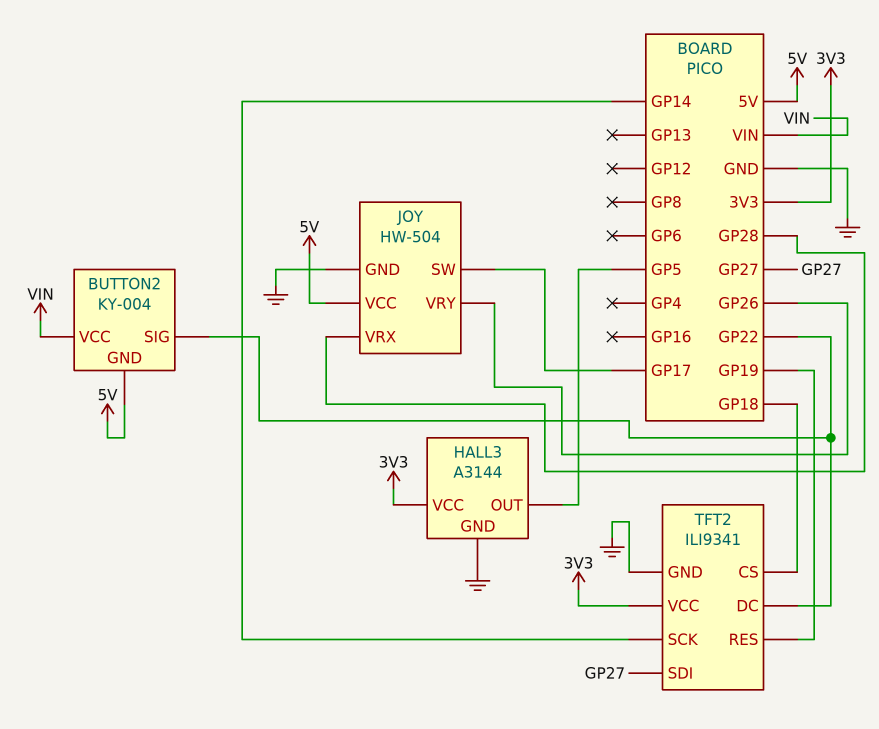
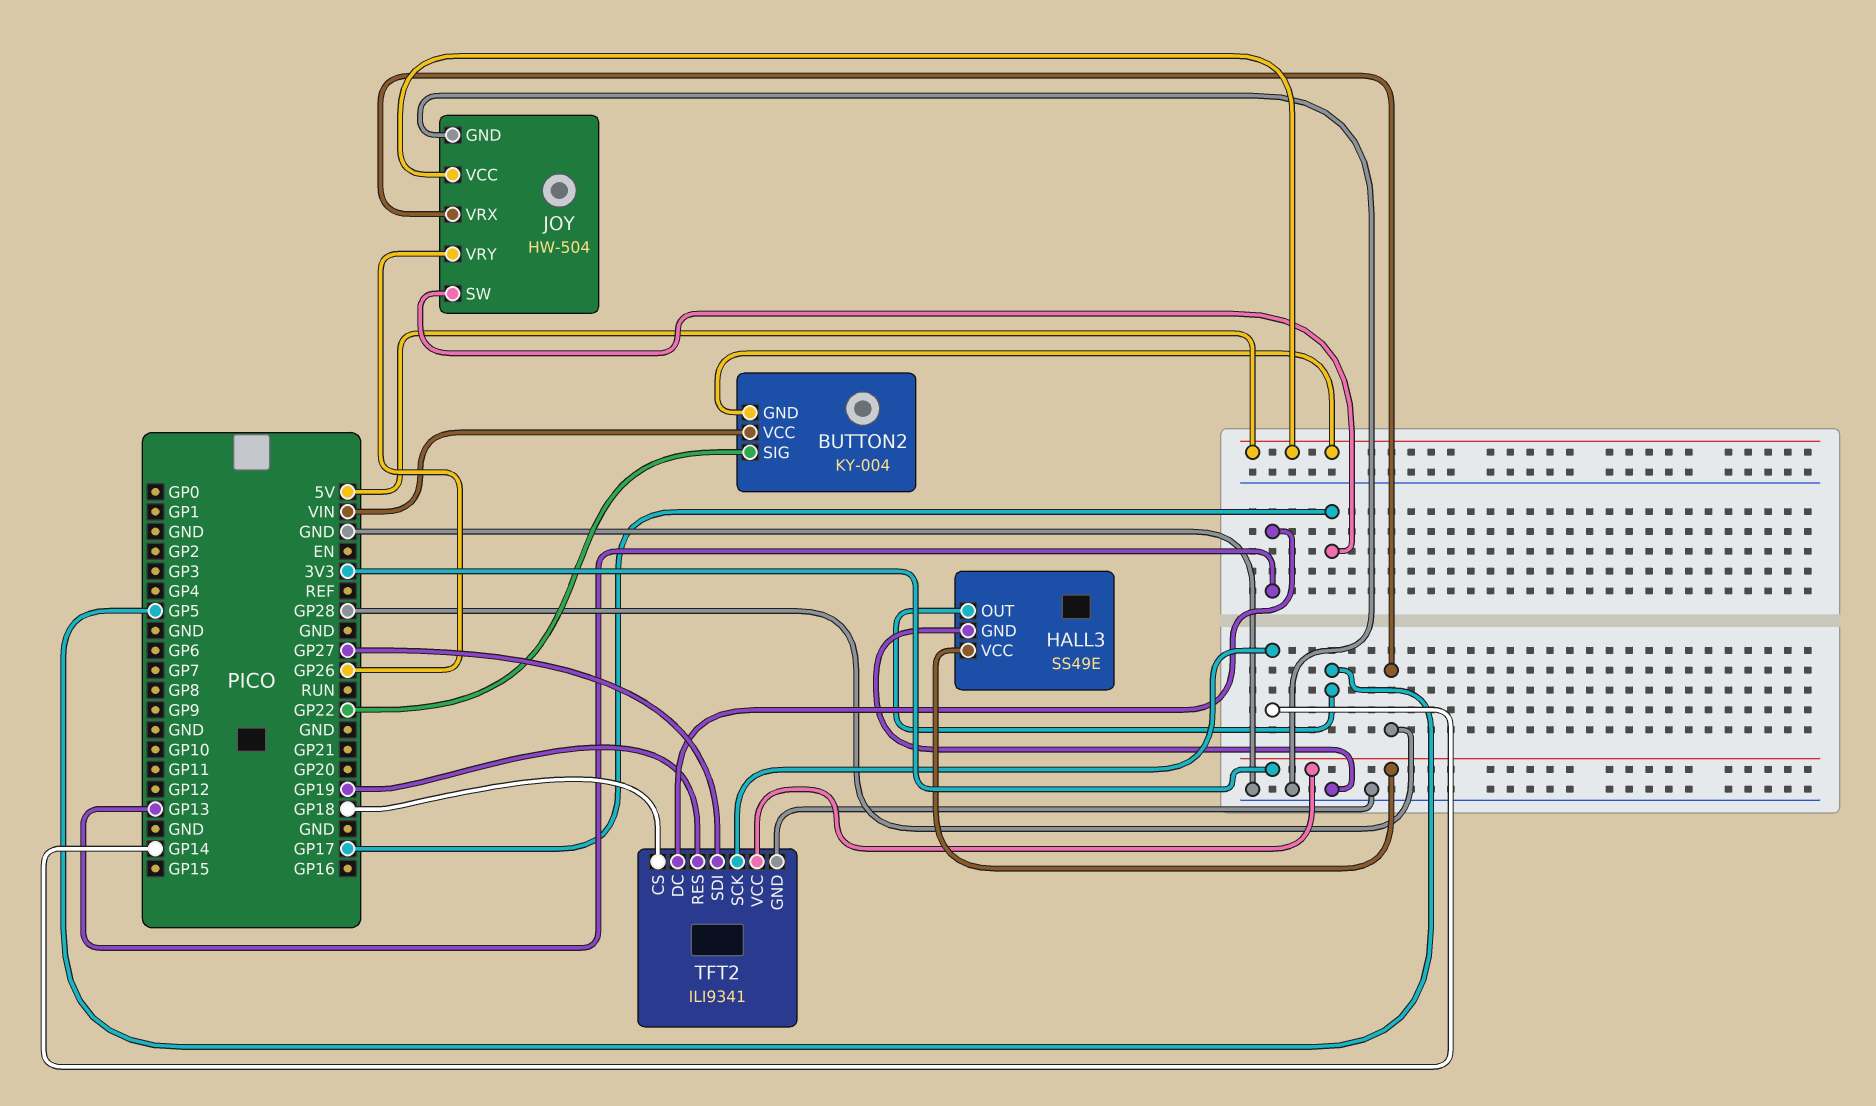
HALL3: A3144 -> SS49E
TFT2 pin DC: GP22 -> GP13

